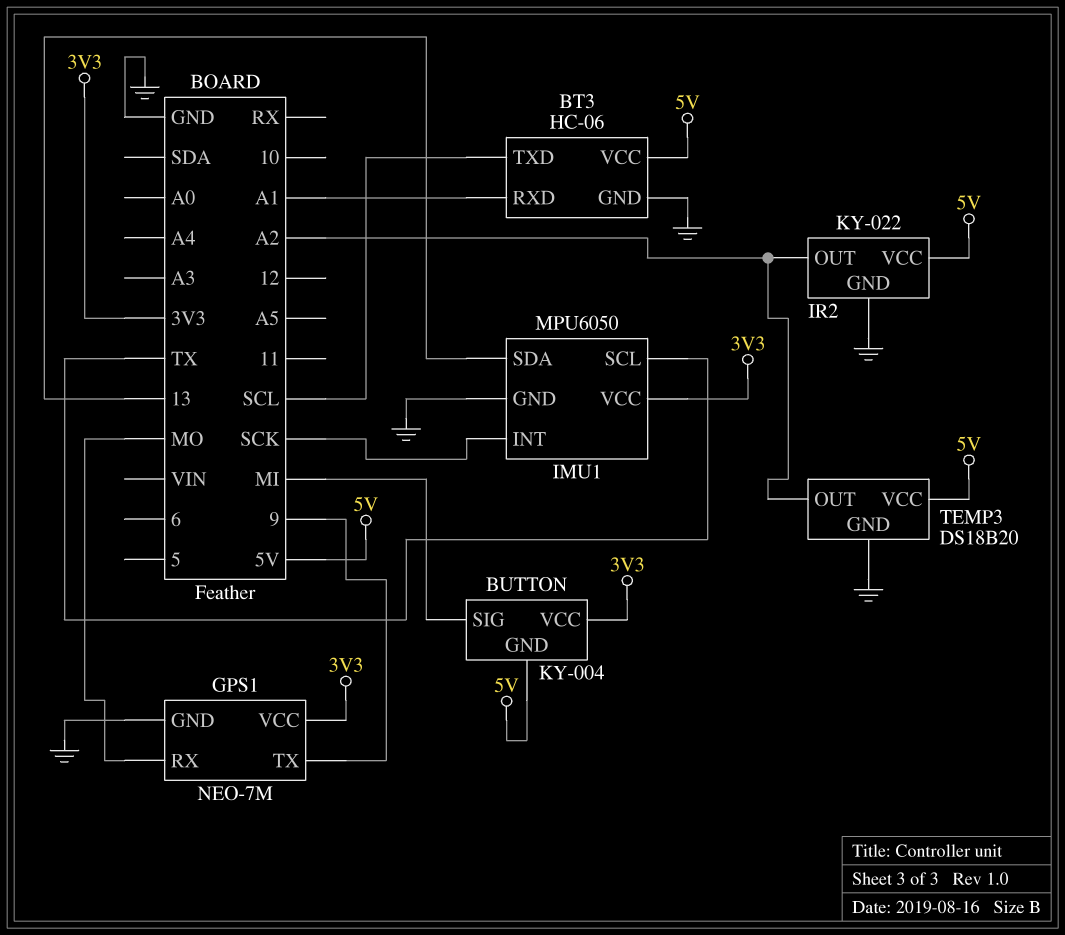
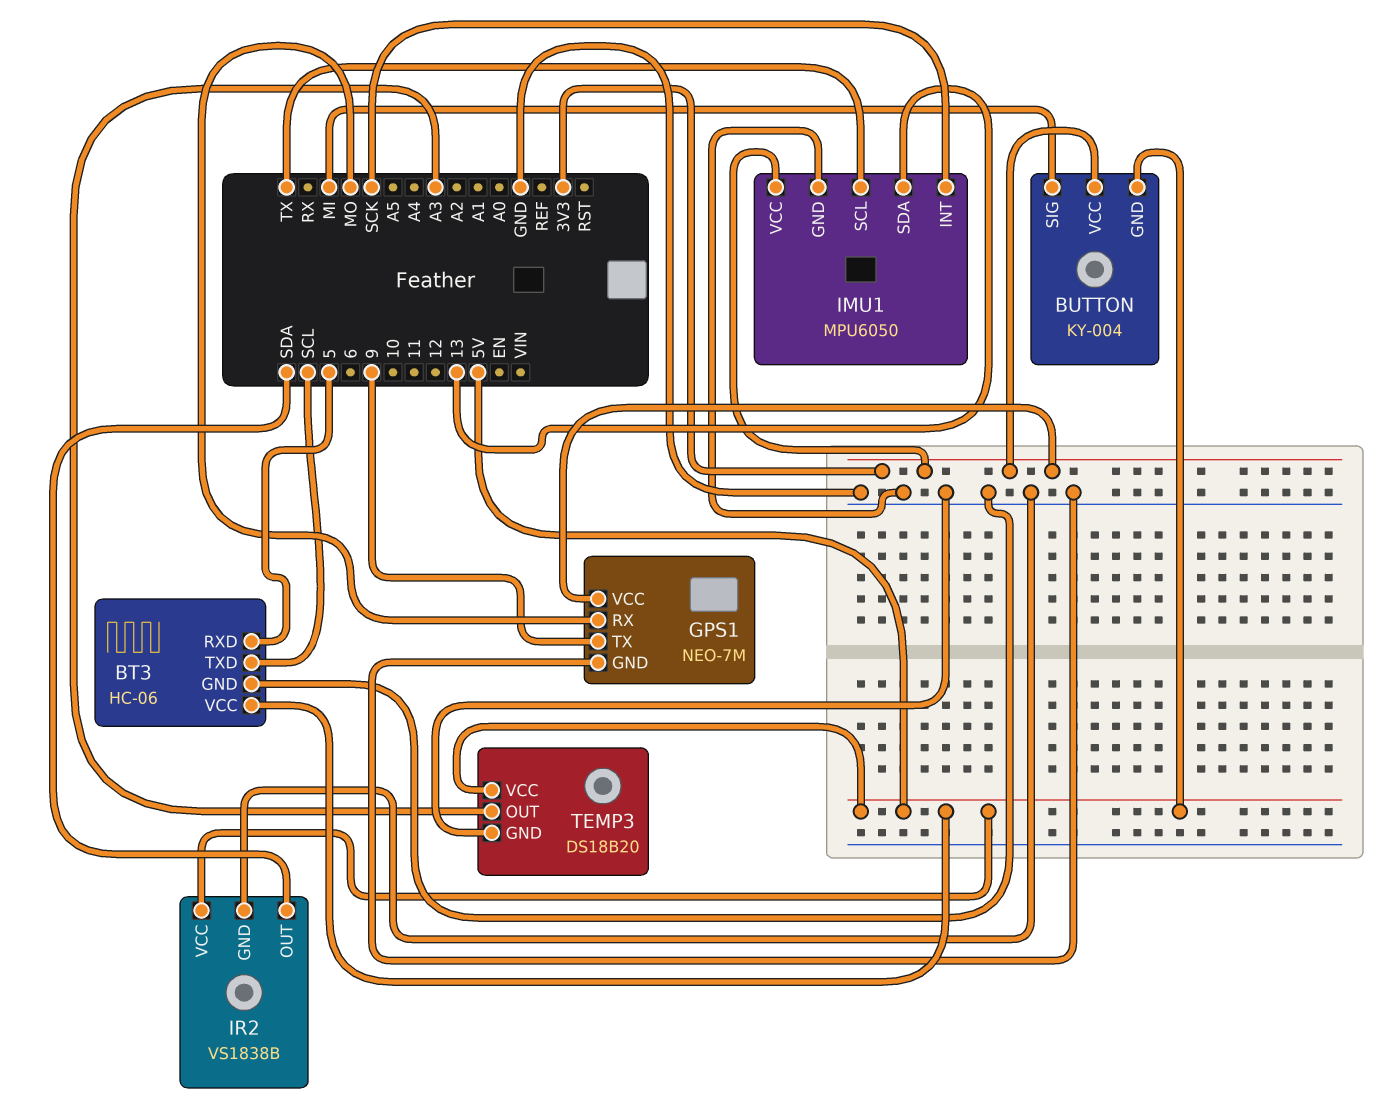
BT3 pin RXD: A1 -> 5
IR2: KY-022 -> VS1838B
IR2 pin OUT: A2 -> SDA
TEMP3 pin OUT: A2 -> A3

